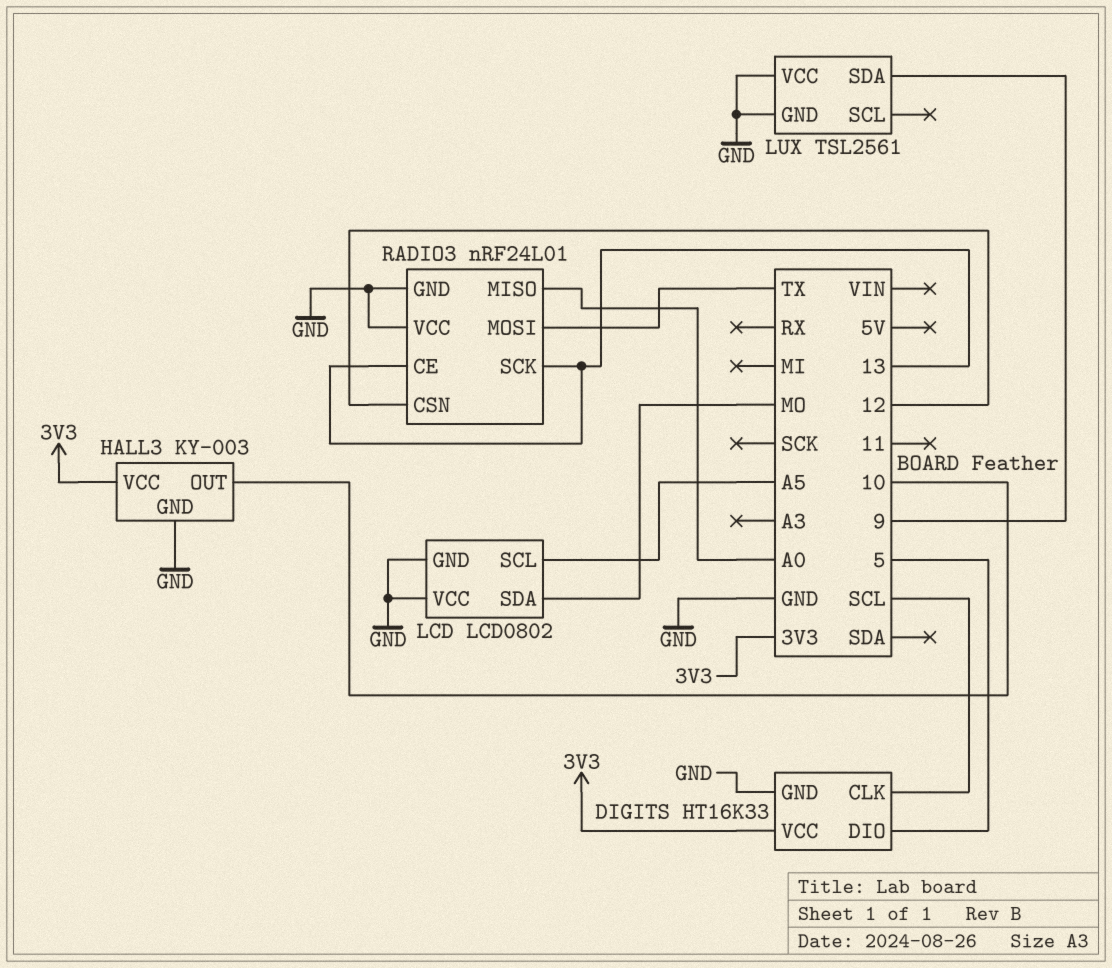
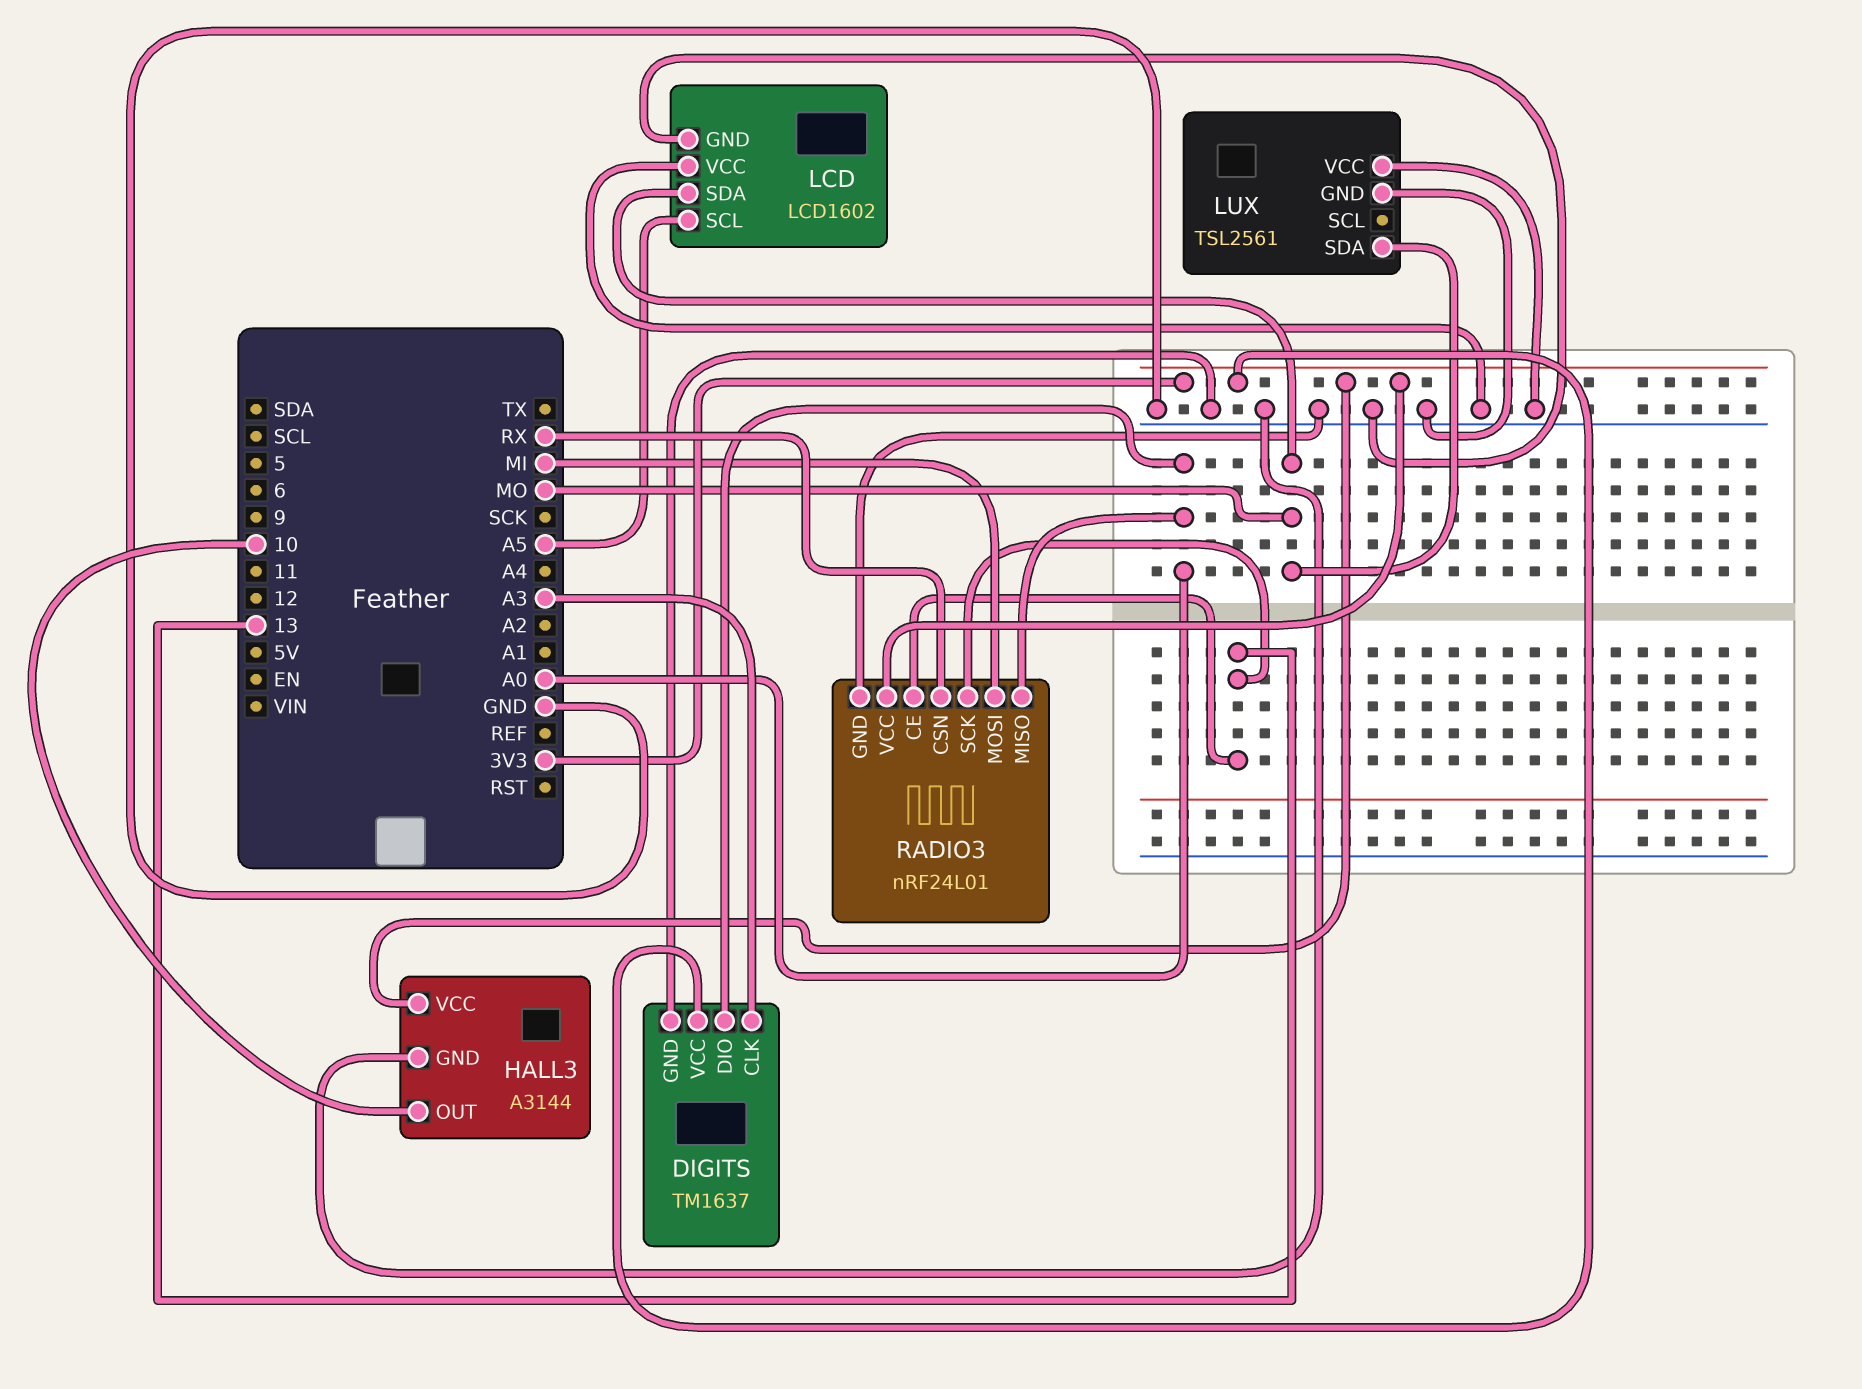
DIGITS: HT16K33 -> TM1637
DIGITS pin CLK: SCL -> A3
DIGITS pin DIO: 5 -> A0
HALL3: KY-003 -> A3144
LCD: LCD0802 -> LCD1602
LUX pin SDA: 9 -> MO
RADIO3 pin CSN: 12 -> RX
RADIO3 pin MOSI: TX -> MI
RADIO3 pin VCC: GND -> 3V3

